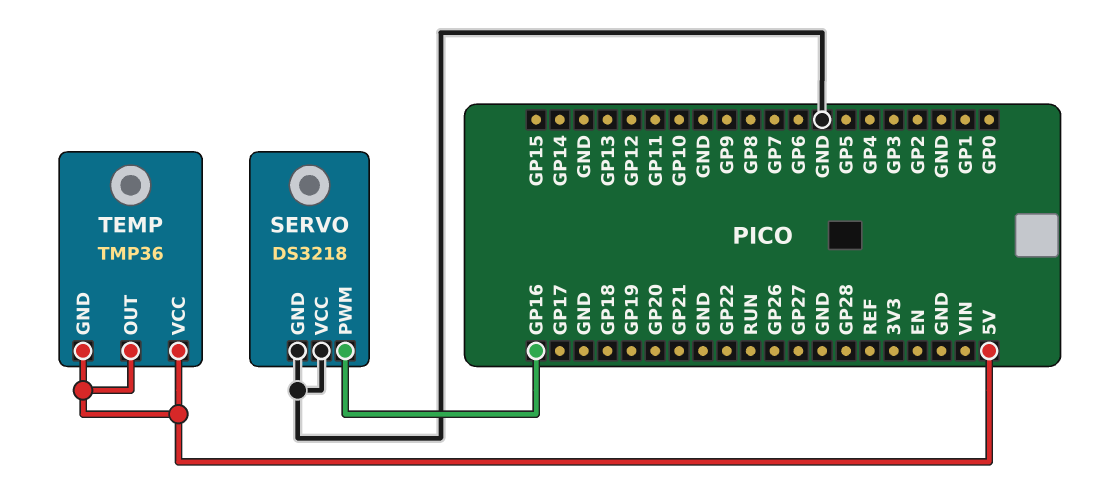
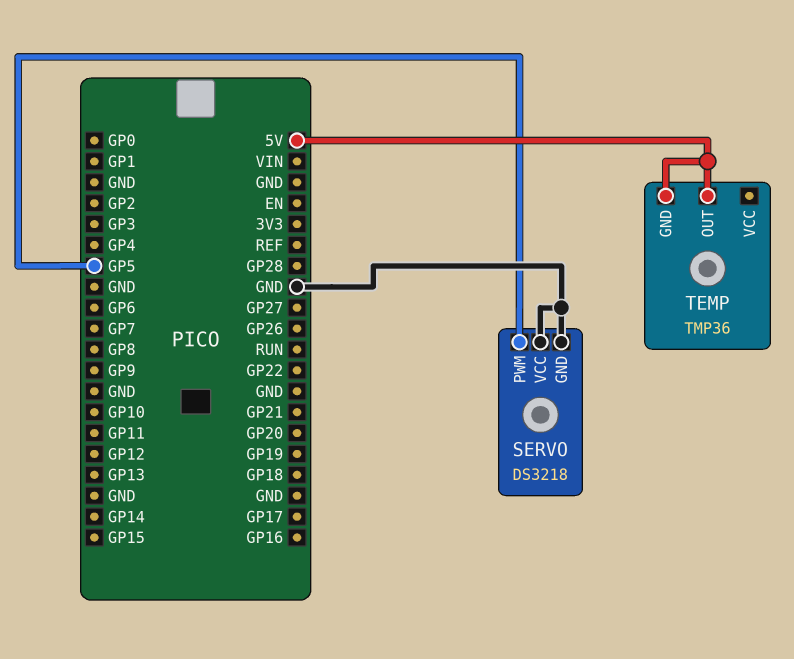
SERVO pin PWM: GP16 -> GP5
TEMP pin VCC: 5V -> none

